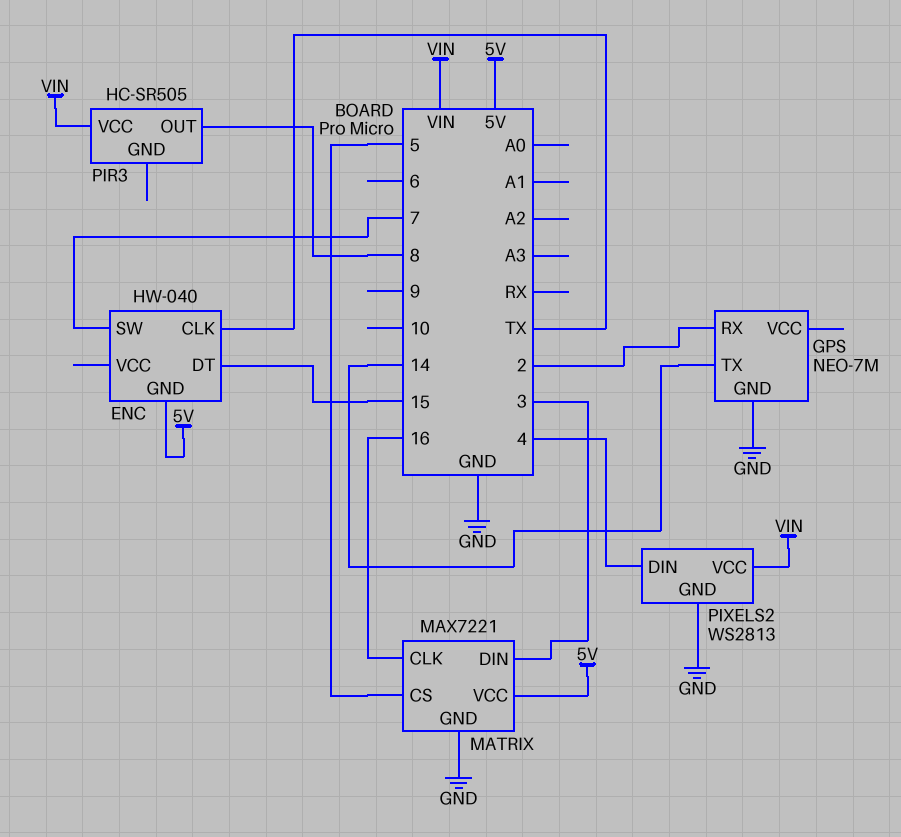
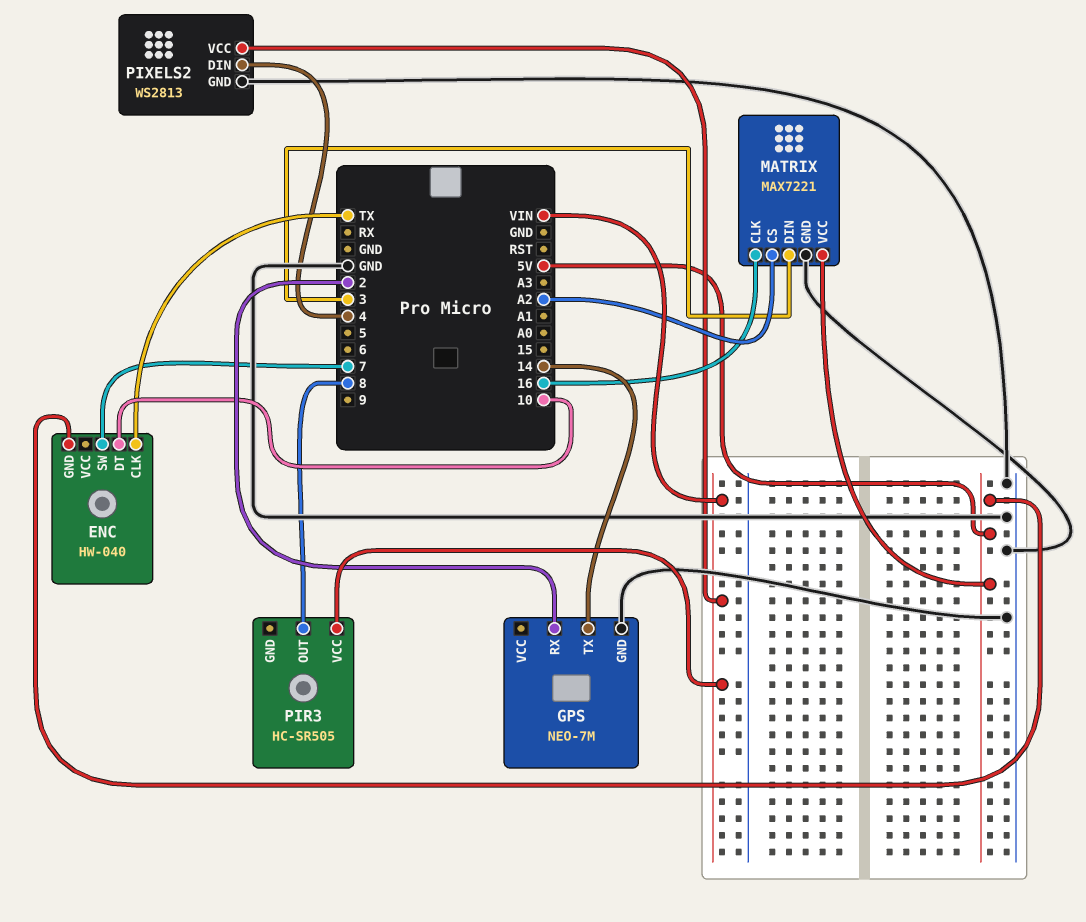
ENC pin DT: 15 -> 10
MATRIX pin CS: 5 -> A2

